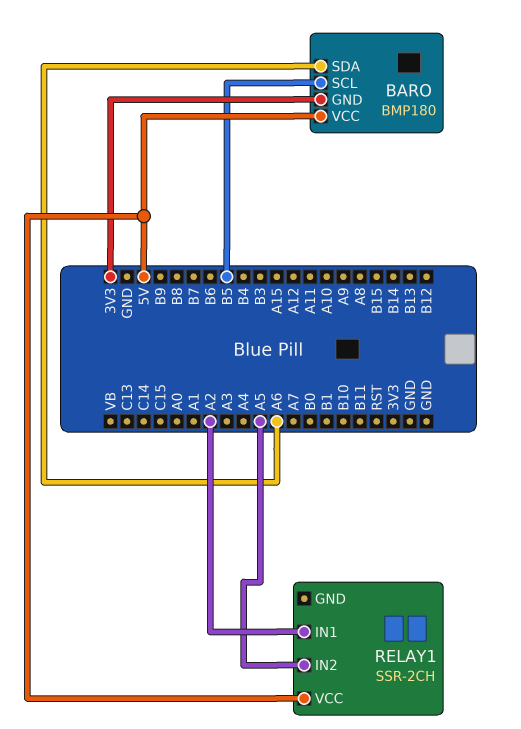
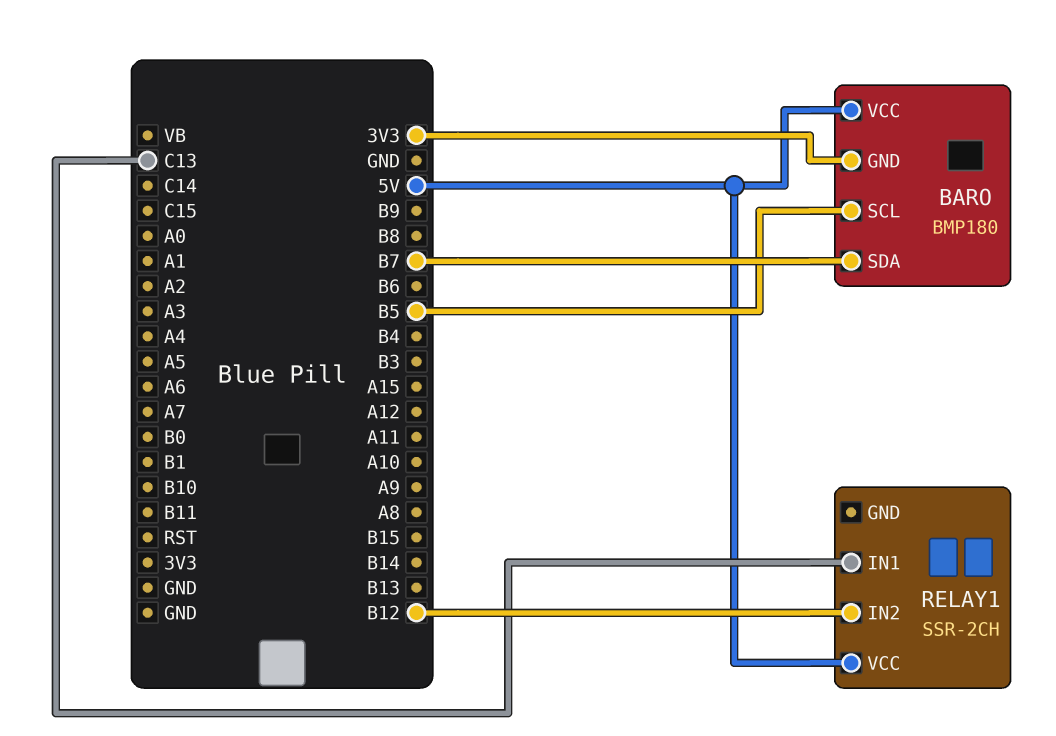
BARO pin SDA: A6 -> B7
RELAY1 pin IN1: A2 -> C13
RELAY1 pin IN2: A5 -> B12

